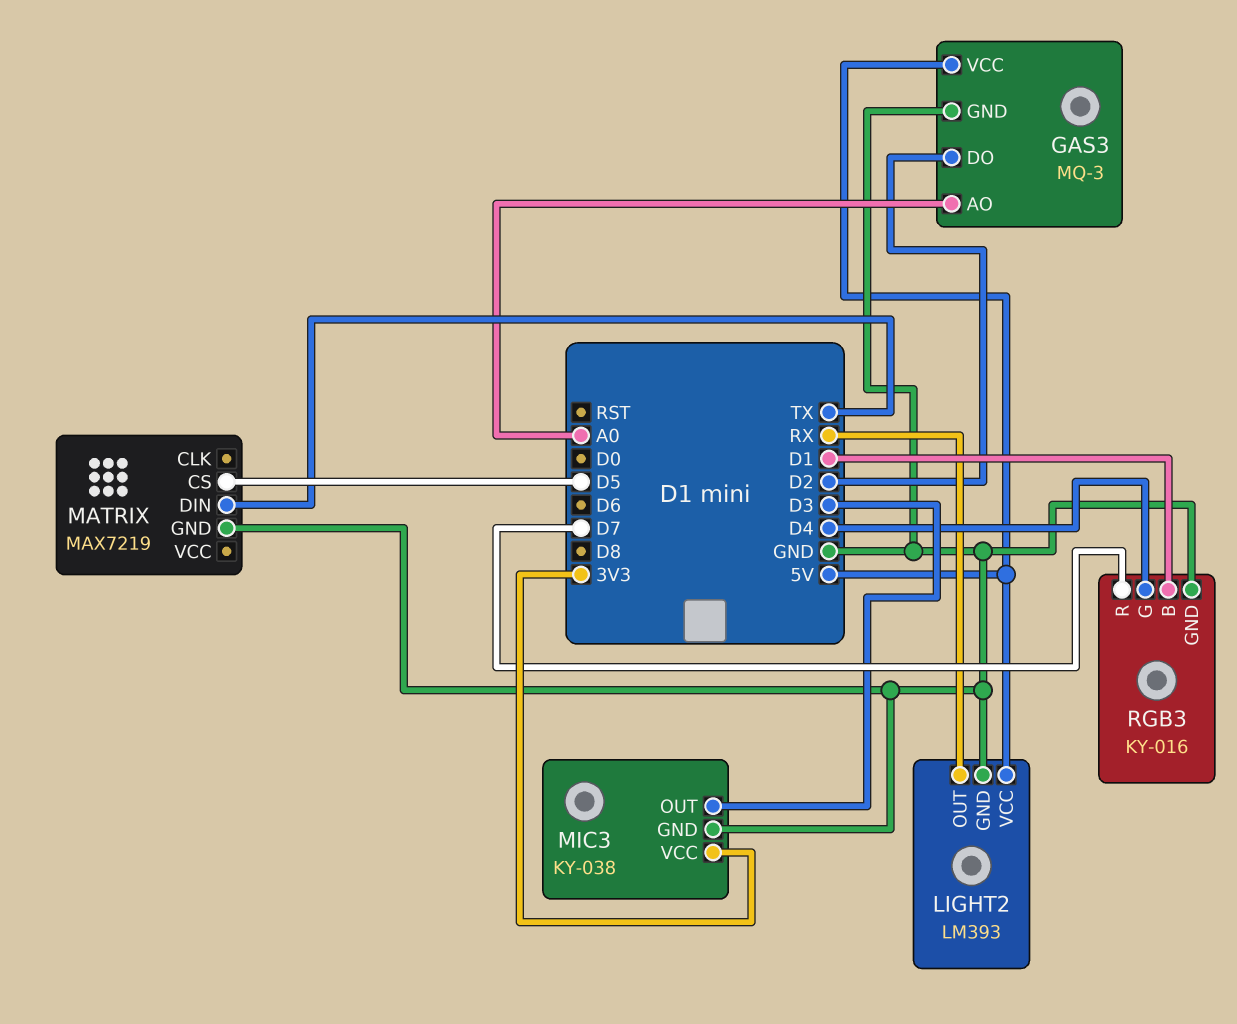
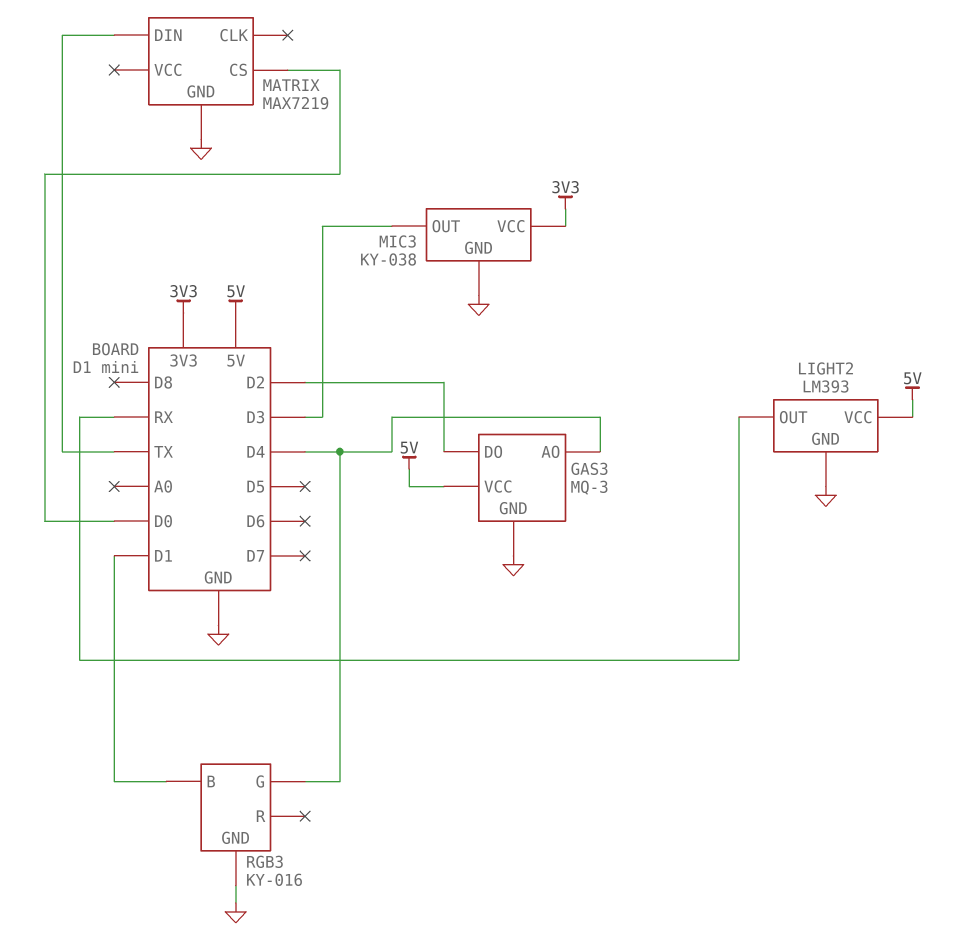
GAS3 pin AO: A0 -> D4
MATRIX pin CS: D5 -> D0
RGB3 pin R: D7 -> none

